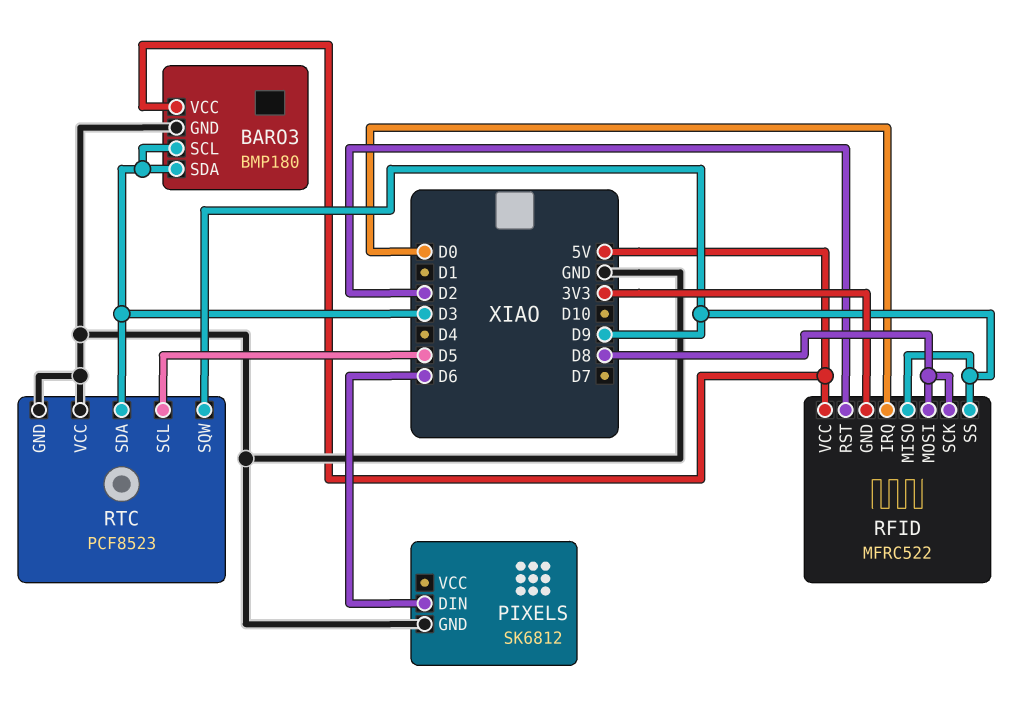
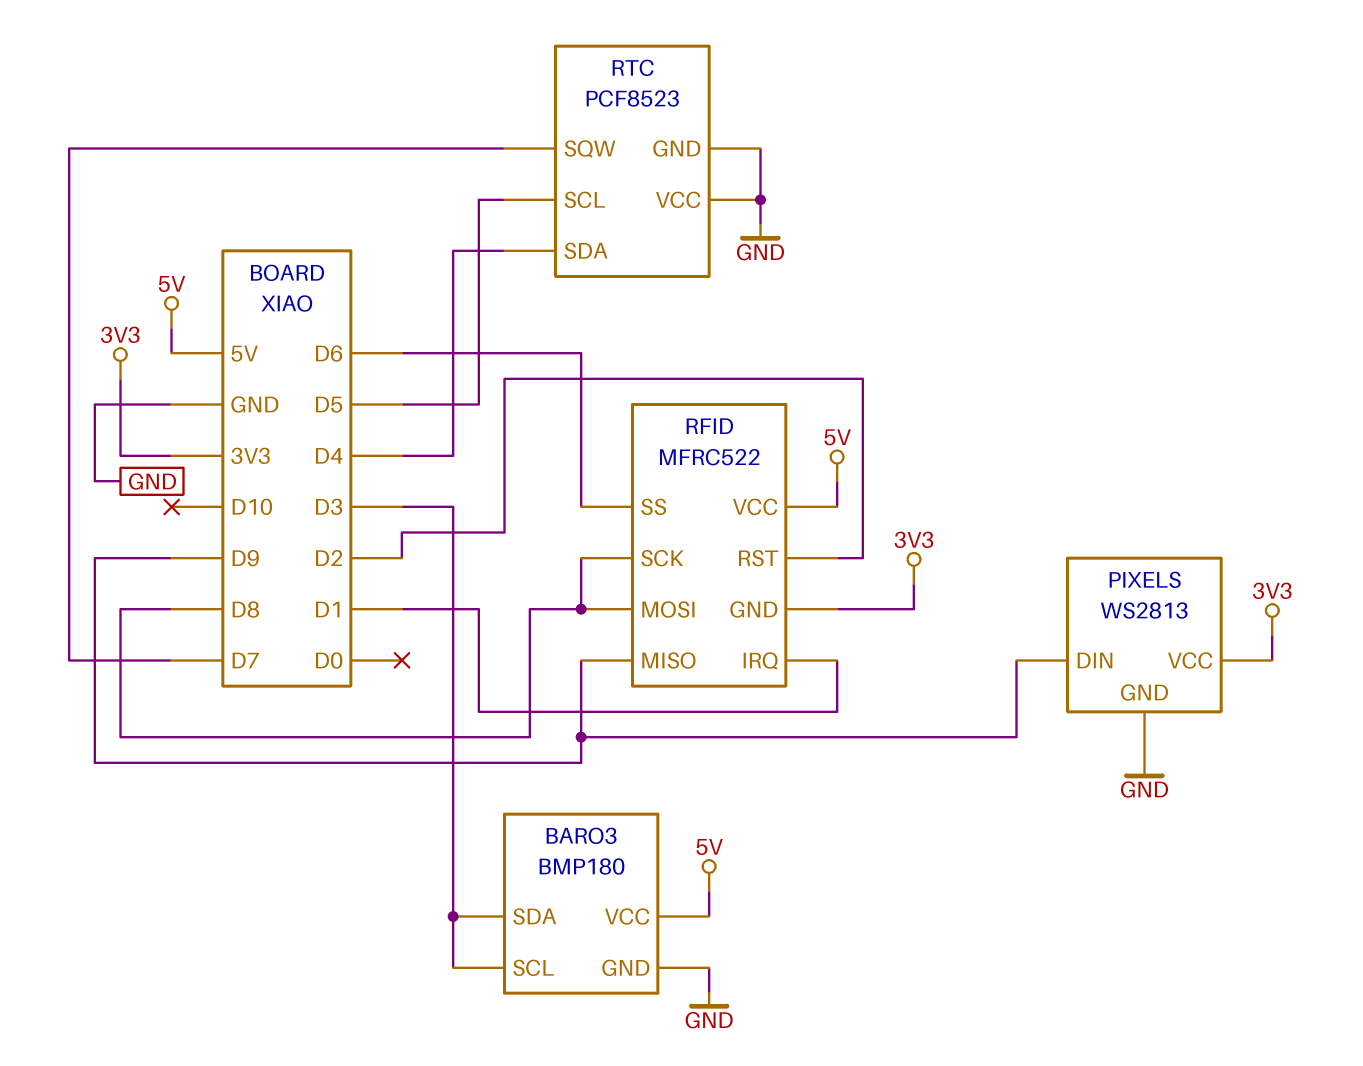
PIXELS: SK6812 -> WS2813
PIXELS pin DIN: D6 -> D9
PIXELS pin VCC: none -> 3V3
RFID pin IRQ: D0 -> D1
RFID pin SS: D9 -> D6
RTC pin SDA: D3 -> D4
RTC pin SQW: D9 -> D7

